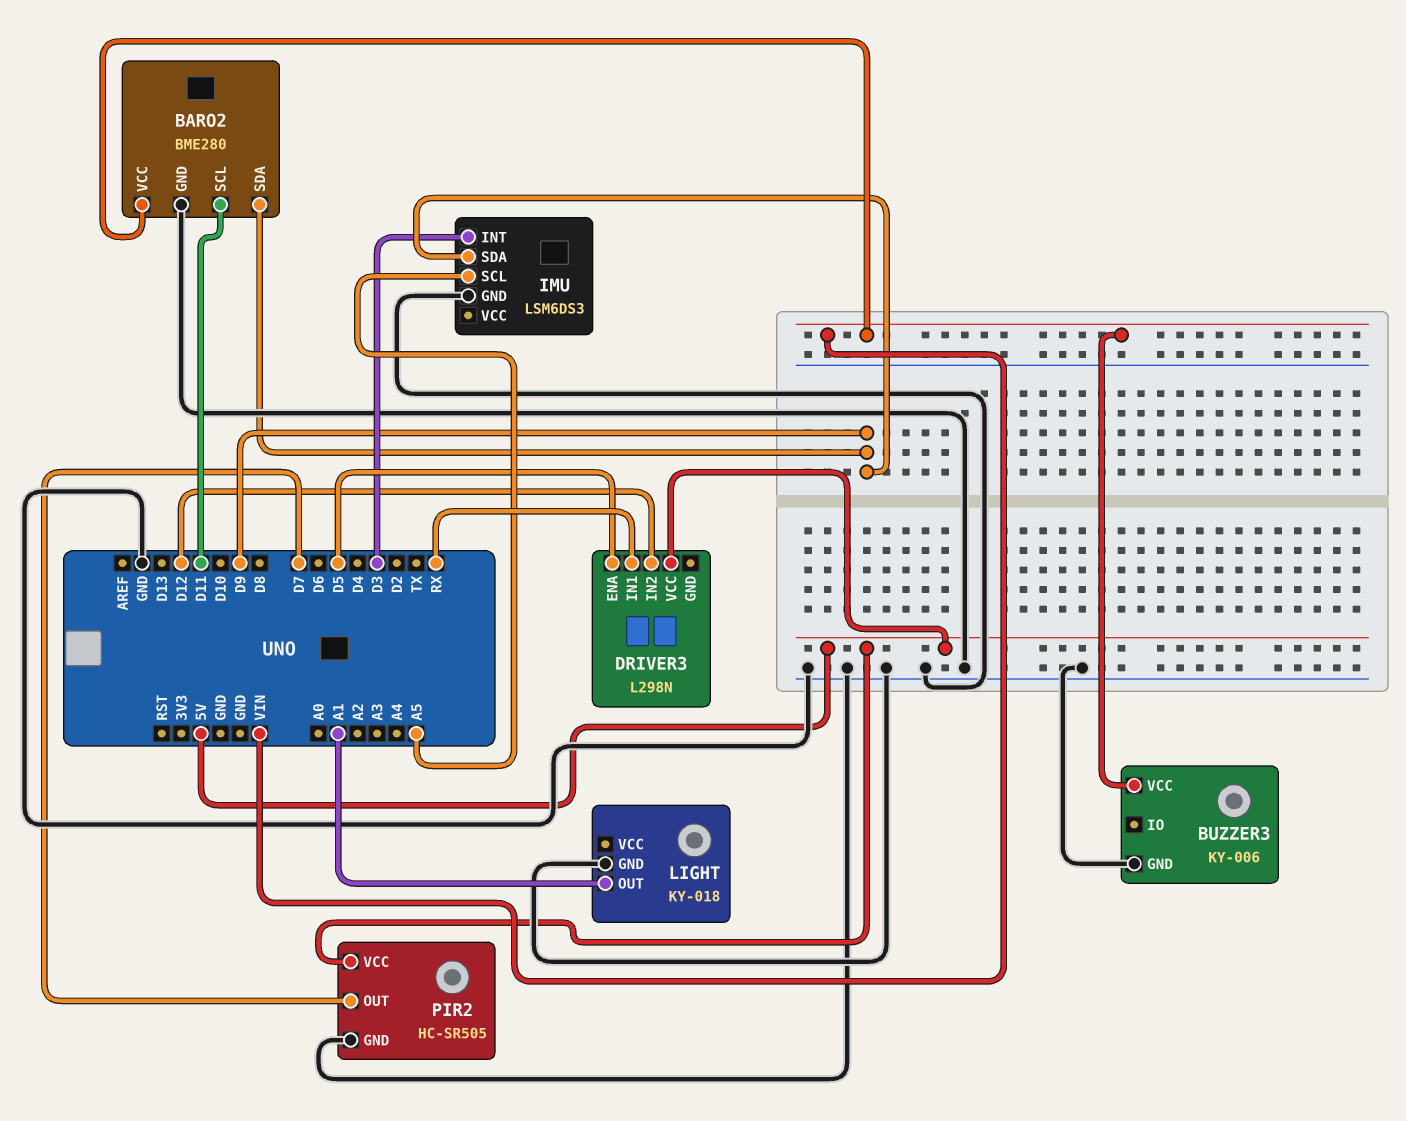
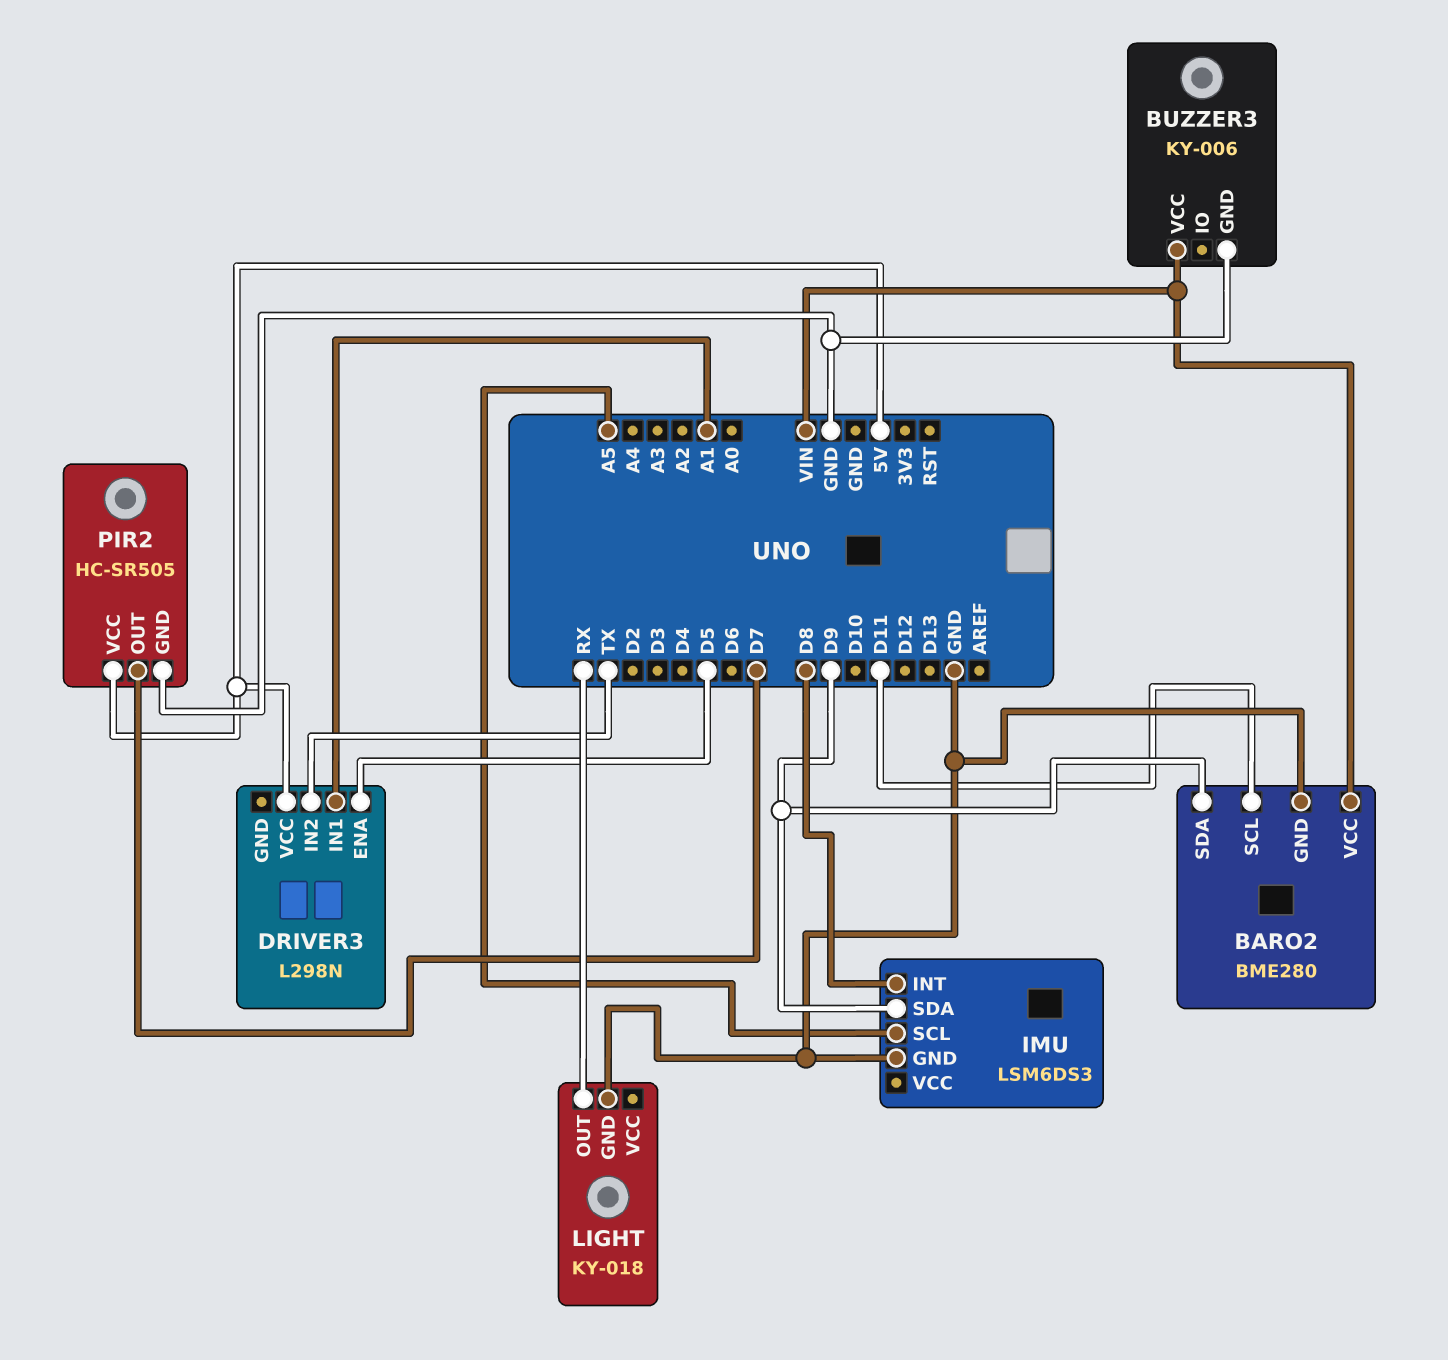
DRIVER3 pin IN1: RX -> A1
DRIVER3 pin IN2: D12 -> TX
IMU pin INT: D3 -> D8
LIGHT pin OUT: A1 -> RX

